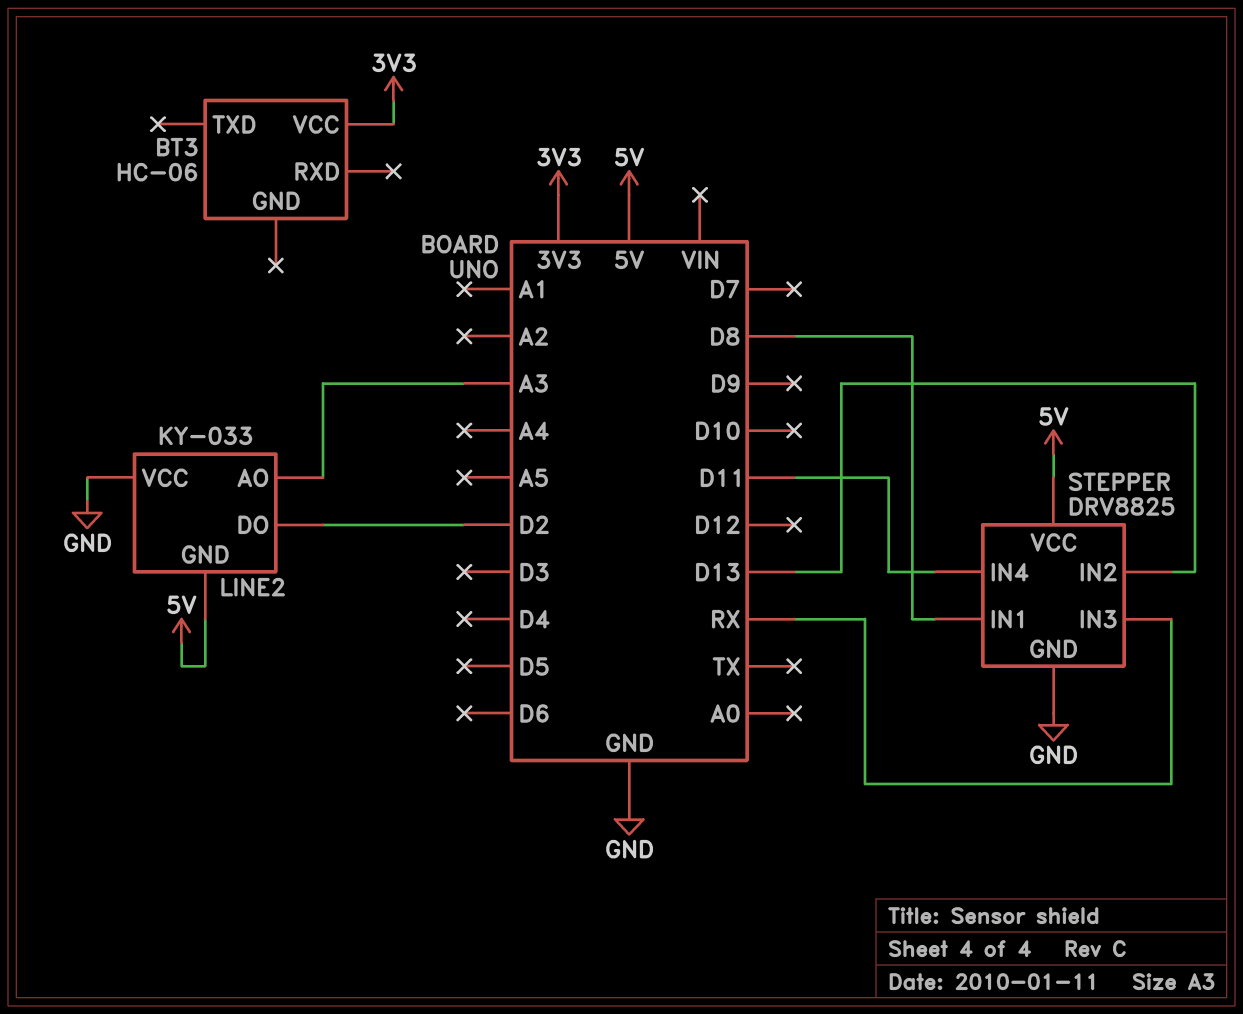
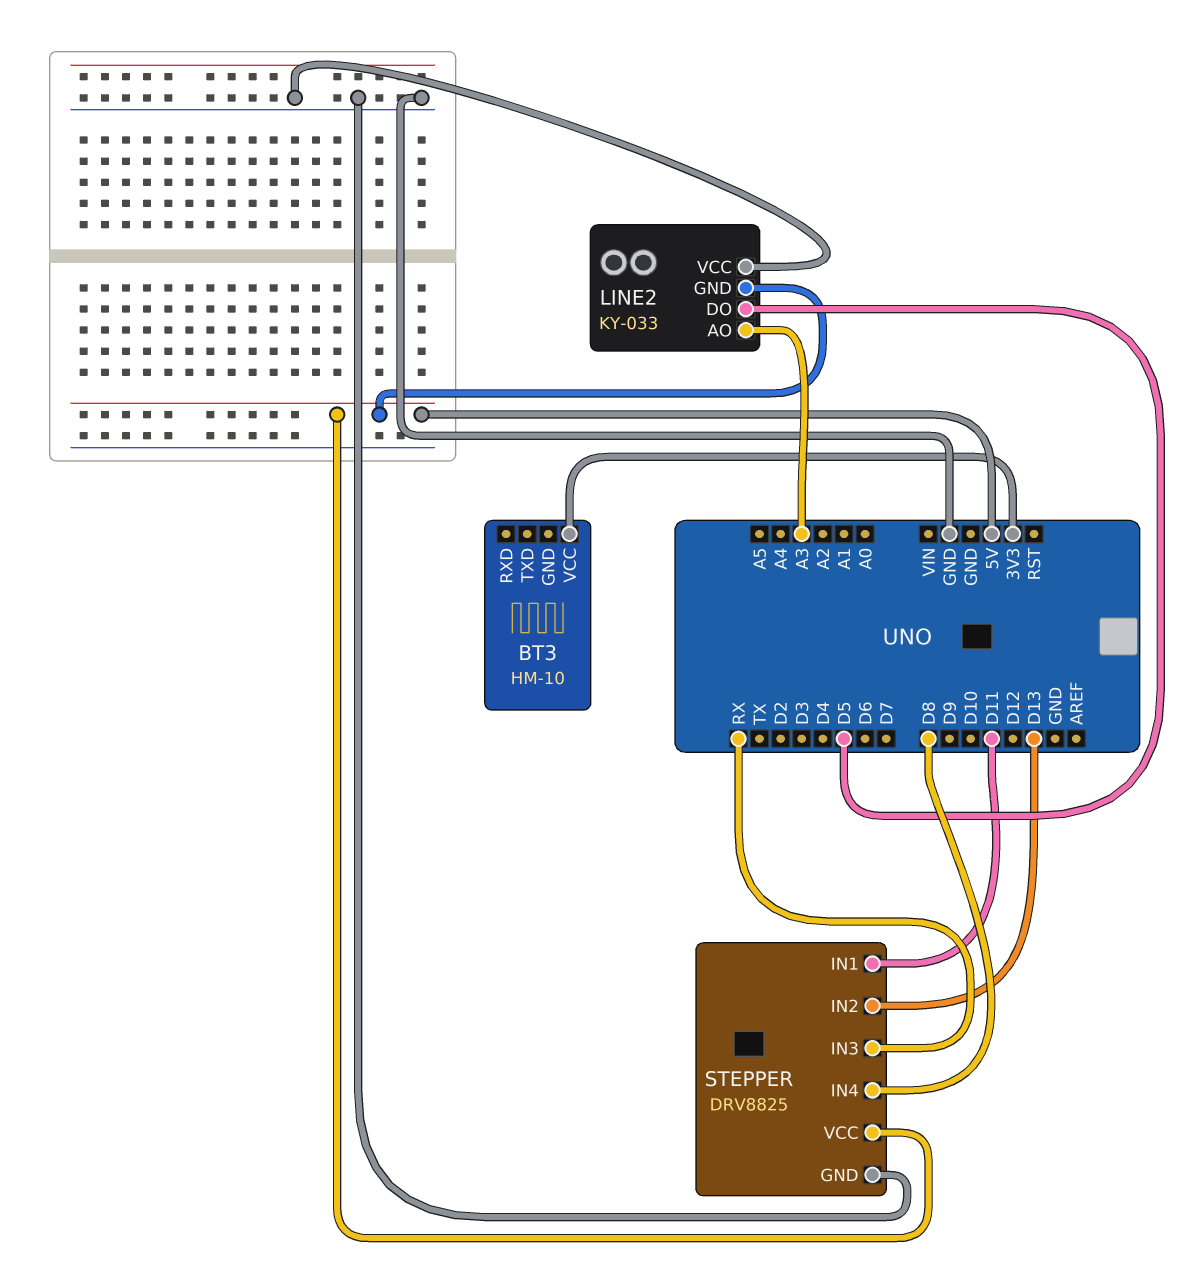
BT3: HC-06 -> HM-10
LINE2 pin DO: D2 -> D5
STEPPER pin IN1: D8 -> D11
STEPPER pin IN4: D11 -> D8

